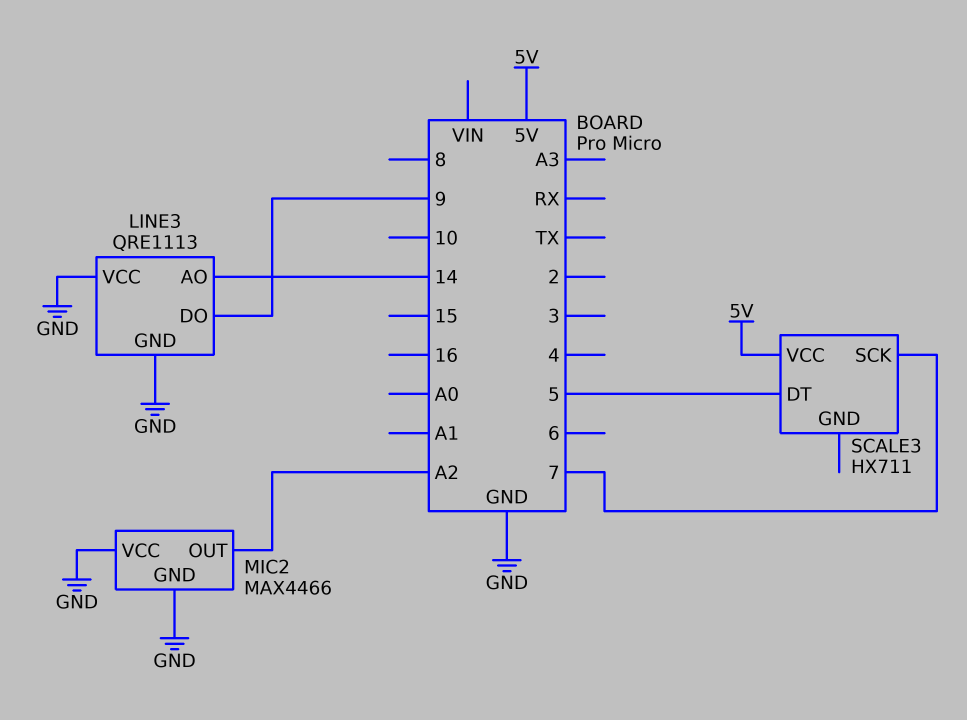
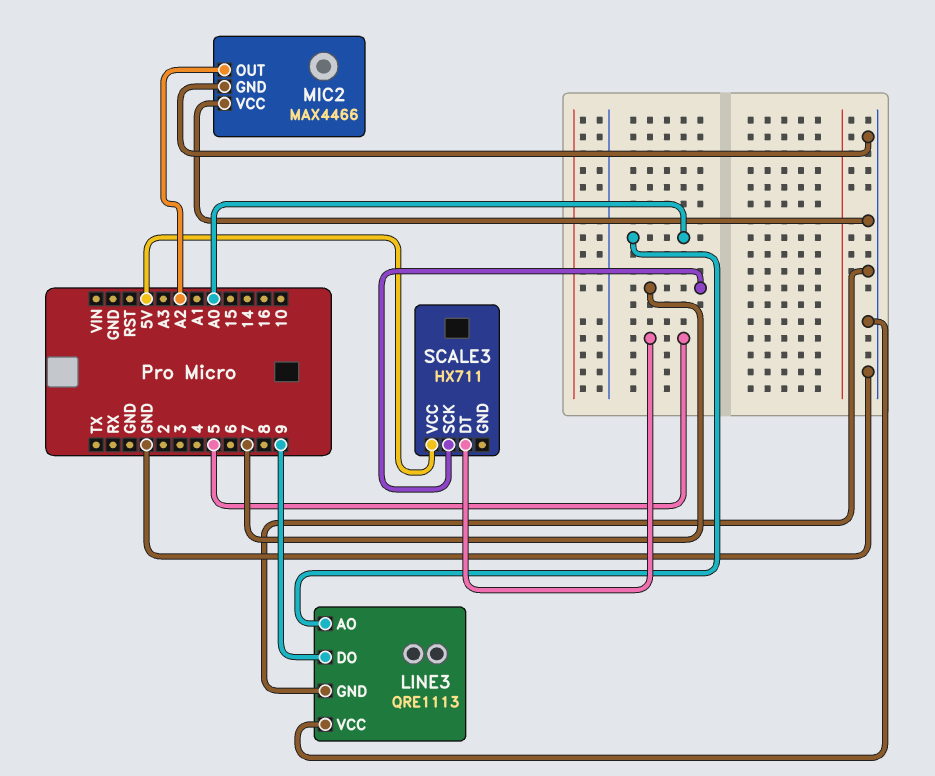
LINE3 pin AO: 14 -> A0

